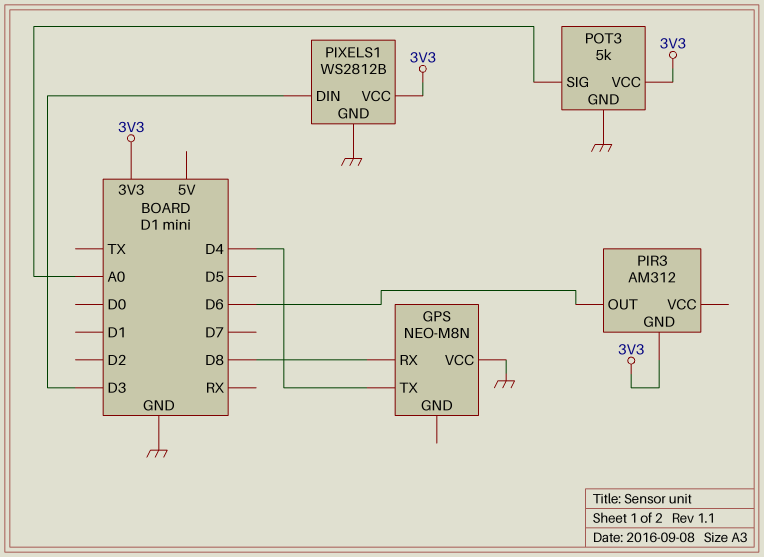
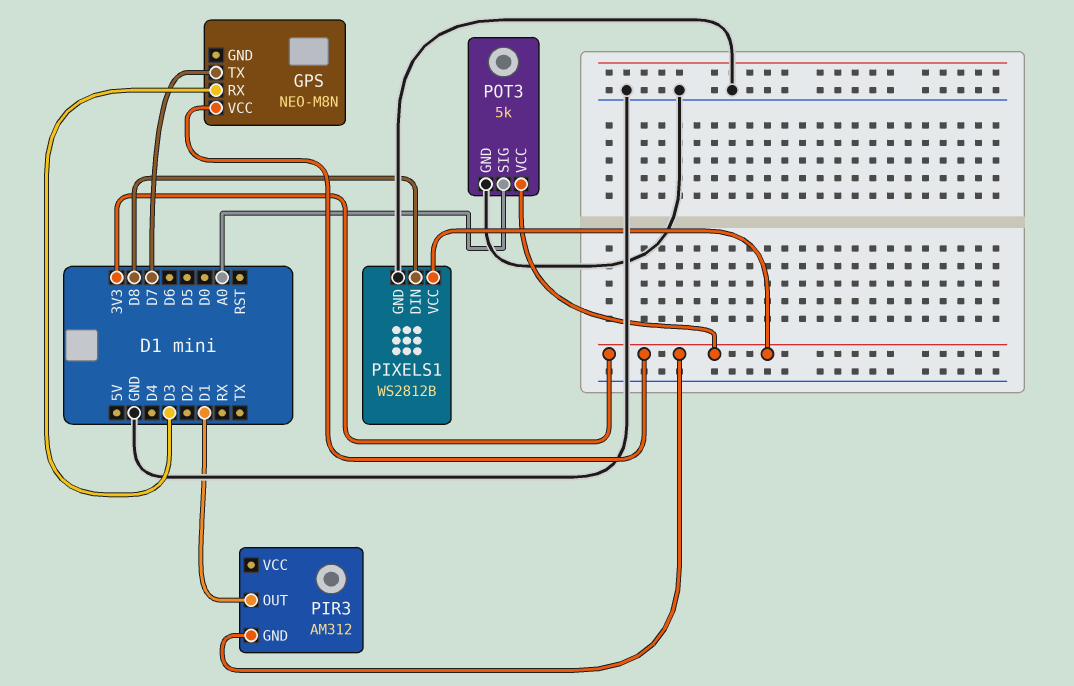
GPS pin RX: D8 -> D3
GPS pin TX: D4 -> D7
GPS pin VCC: GND -> 3V3
PIR3 pin OUT: D6 -> D1
PIXELS1 pin DIN: D3 -> D8

